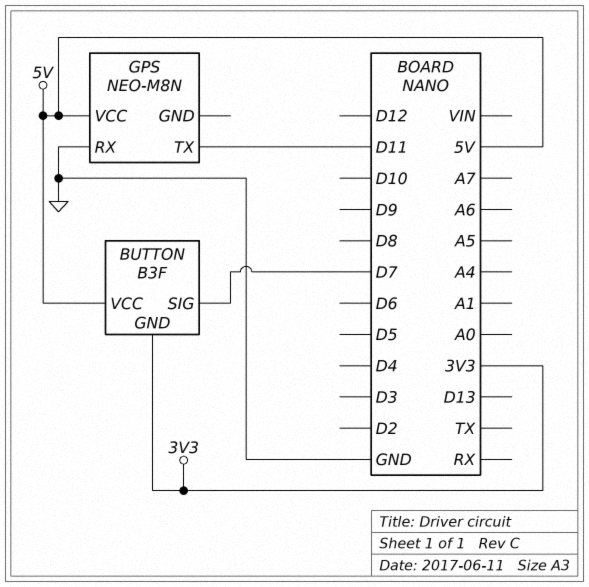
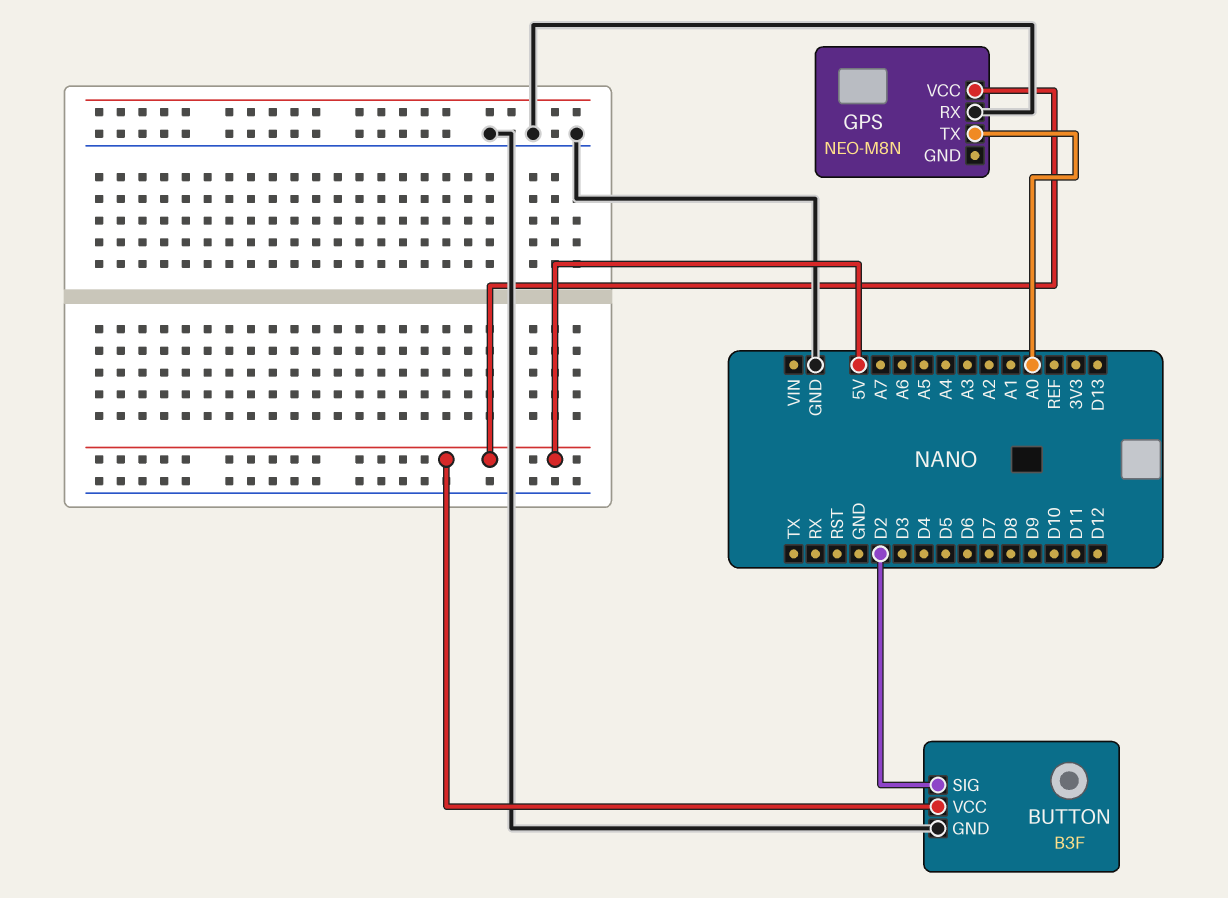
BUTTON pin GND: 3V3 -> GND
BUTTON pin SIG: D7 -> D2
GPS pin TX: D11 -> A0

